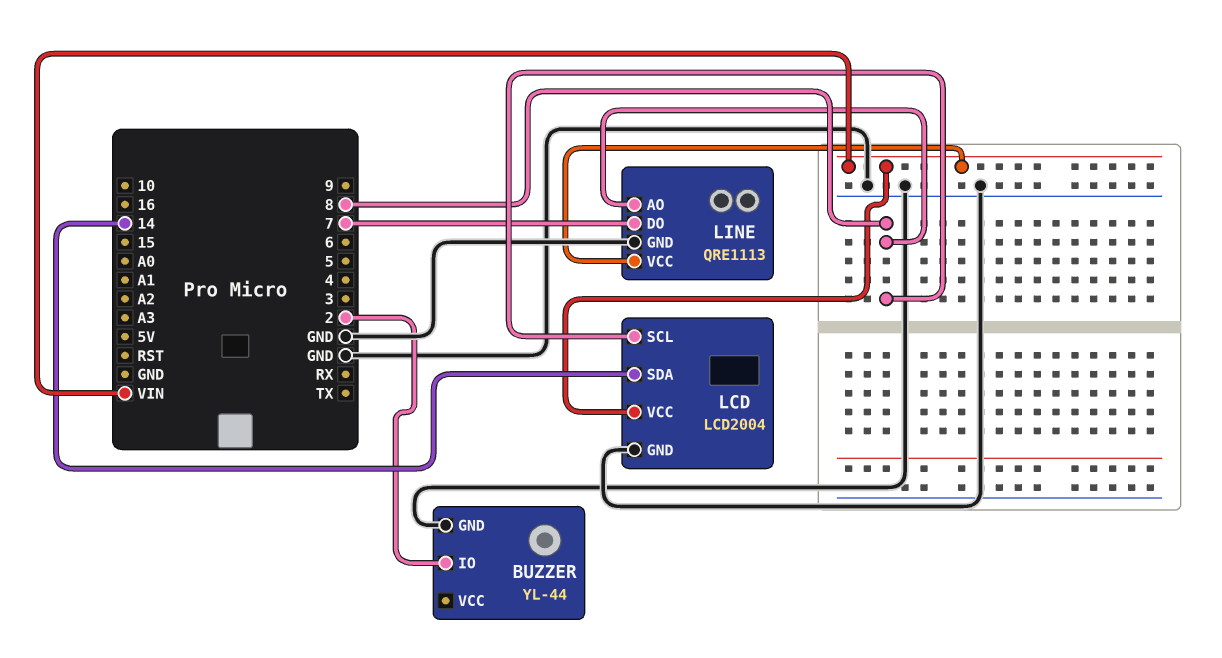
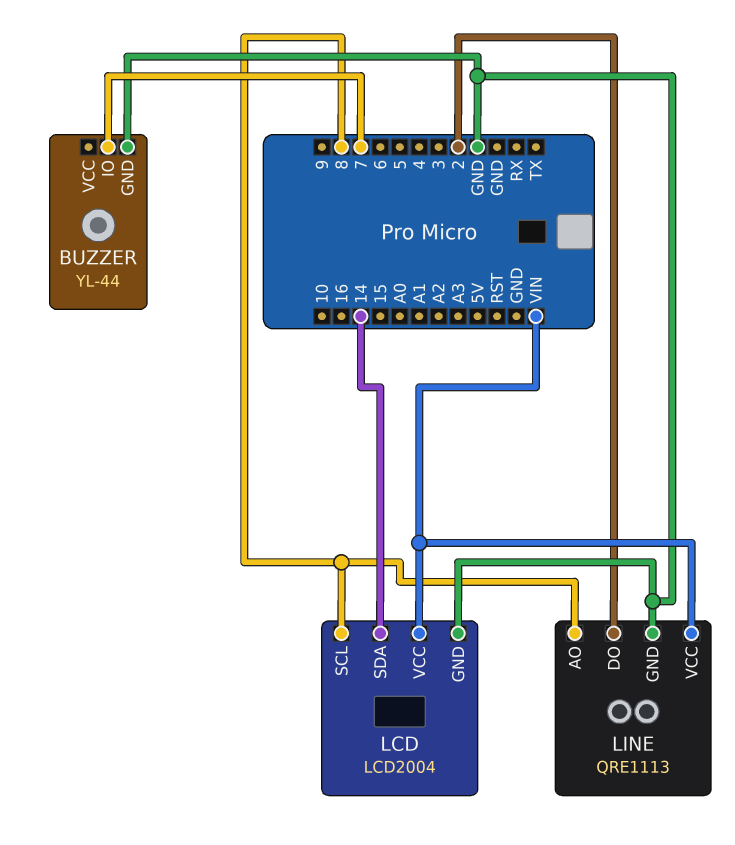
BUZZER pin IO: 2 -> 7
LINE pin DO: 7 -> 2

